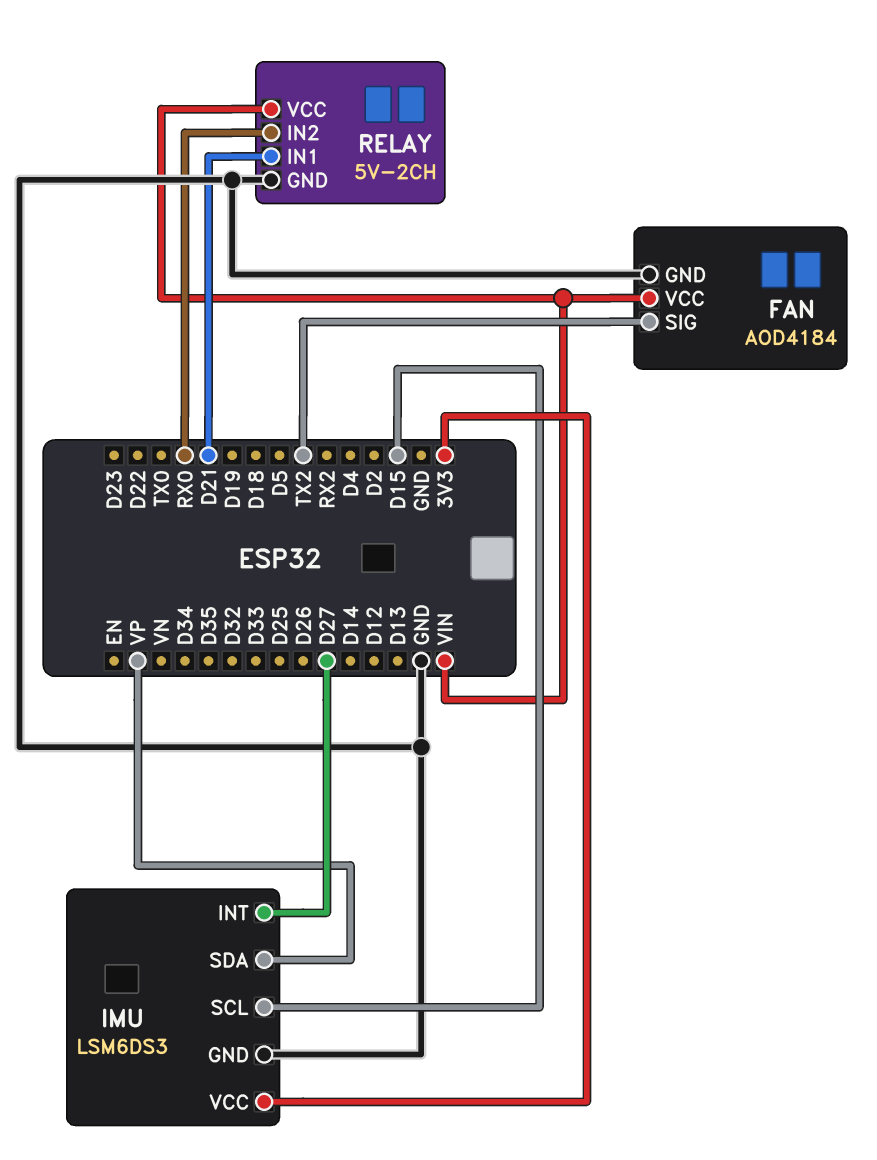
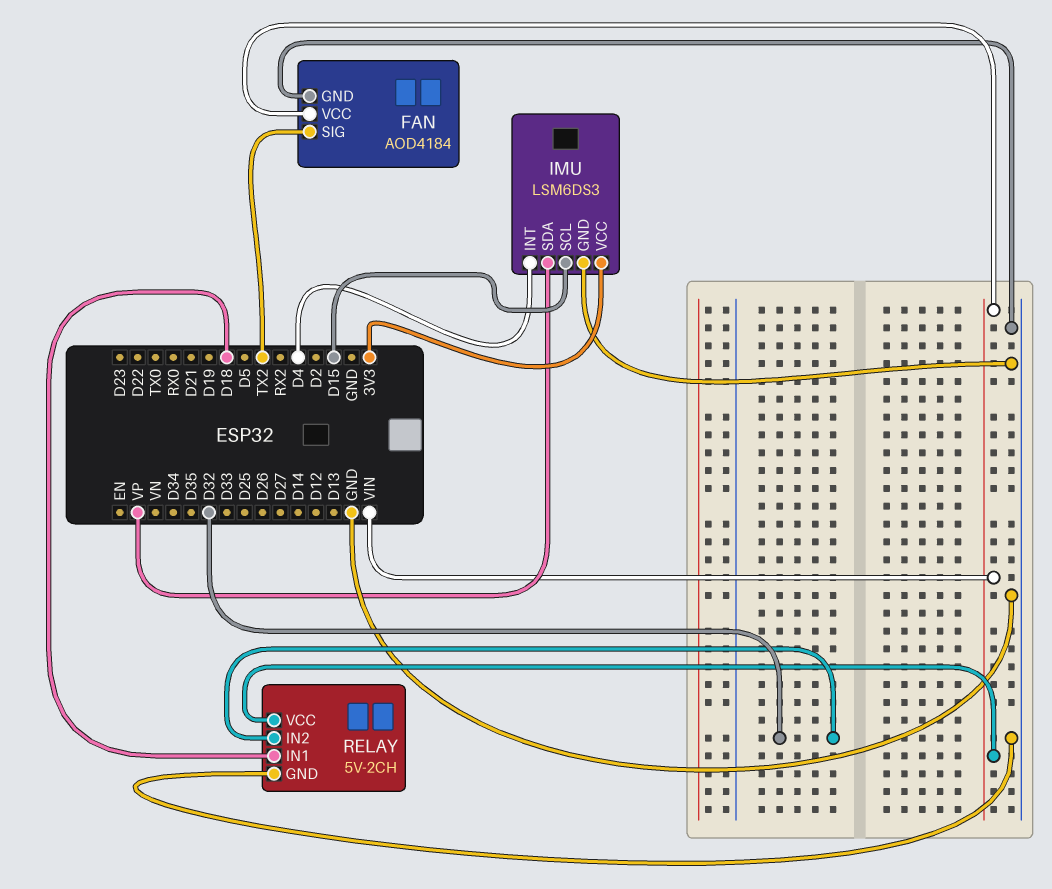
IMU pin INT: D27 -> D4
RELAY pin IN1: D21 -> D18
RELAY pin IN2: RX0 -> D32

